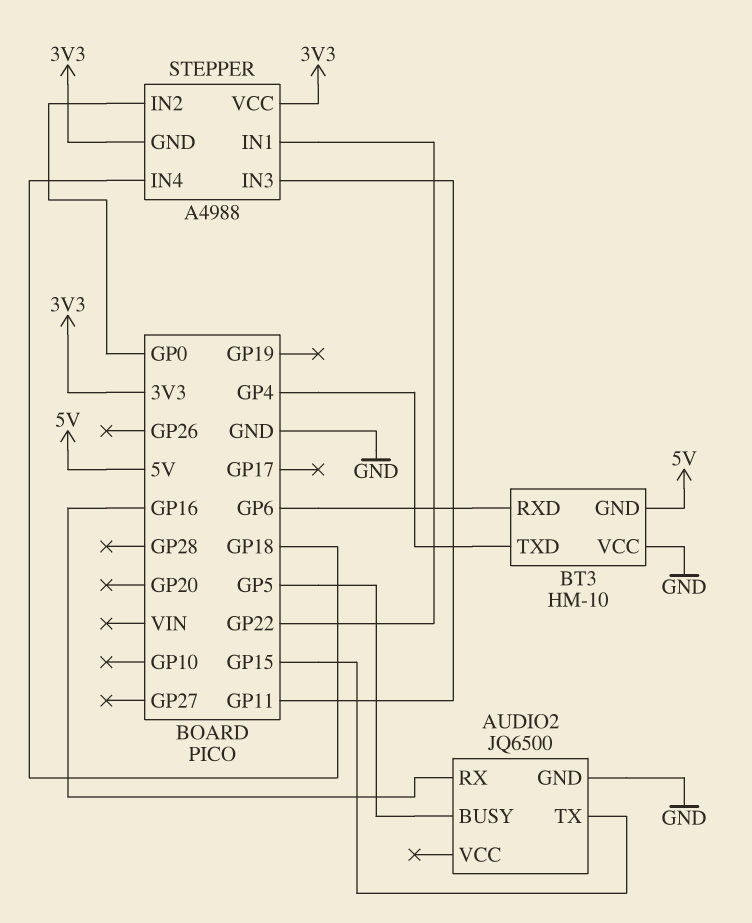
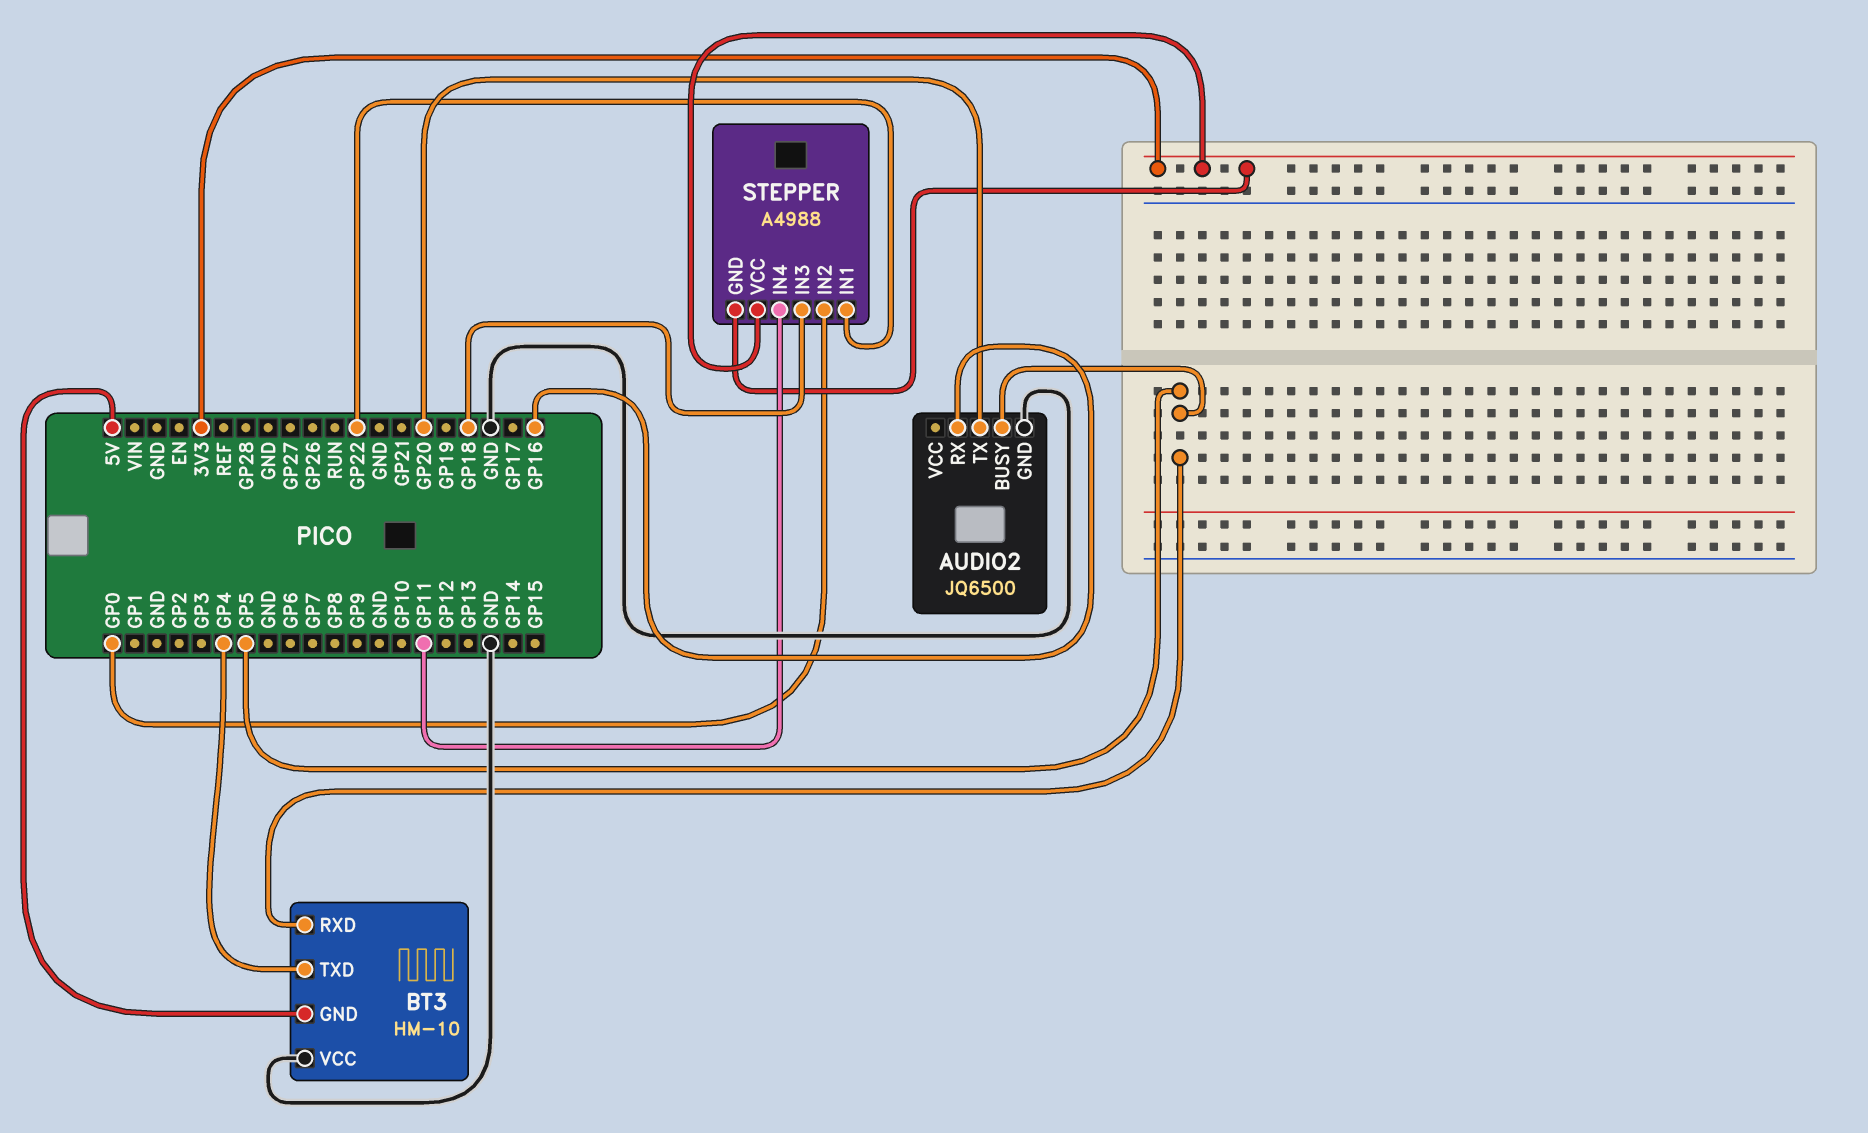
AUDIO2 pin TX: GP15 -> GP20
BT3 pin RXD: GP6 -> GP5
STEPPER pin IN3: GP11 -> GP18
STEPPER pin IN4: GP18 -> GP11

